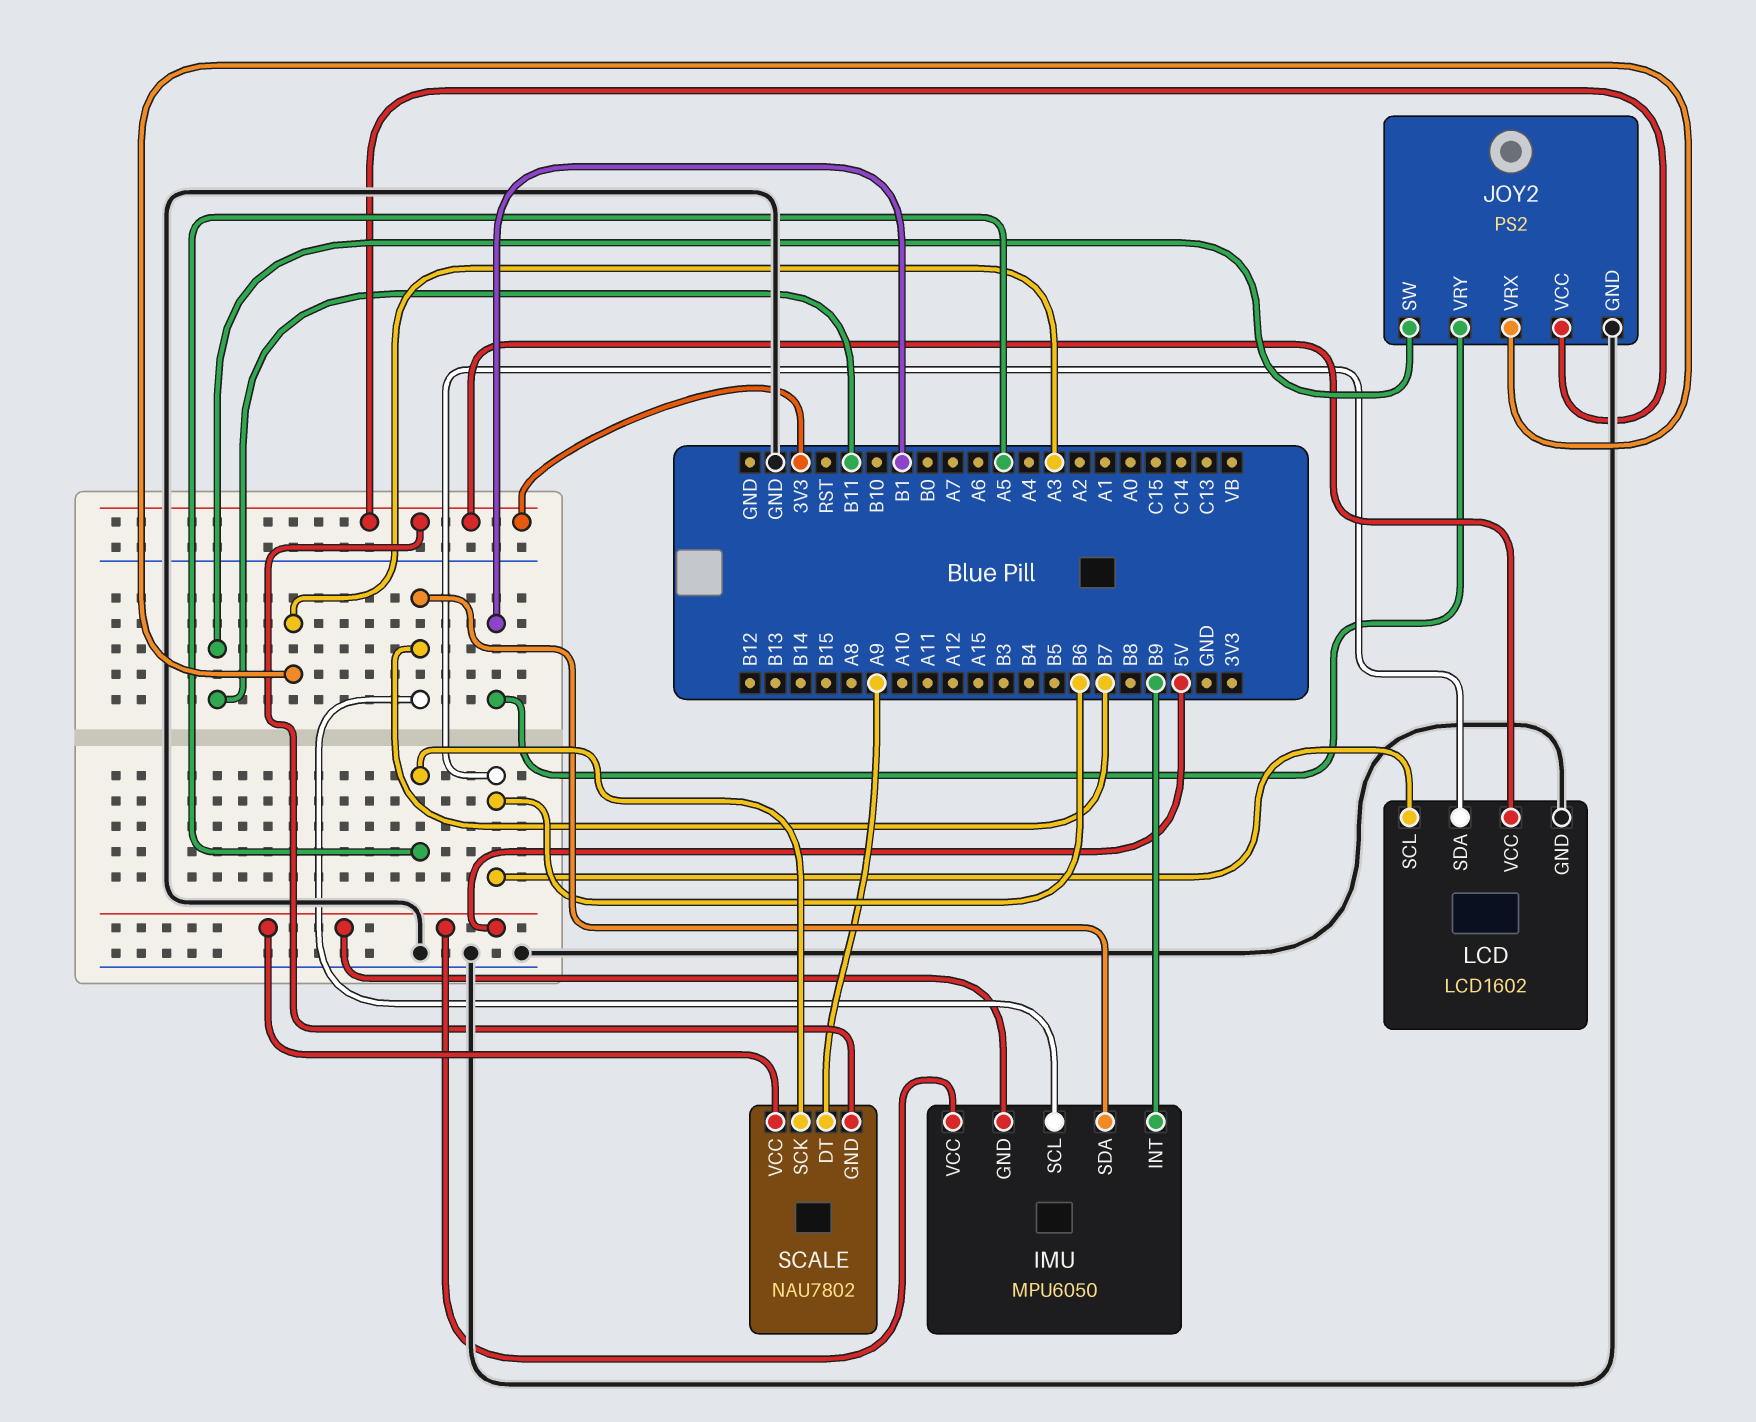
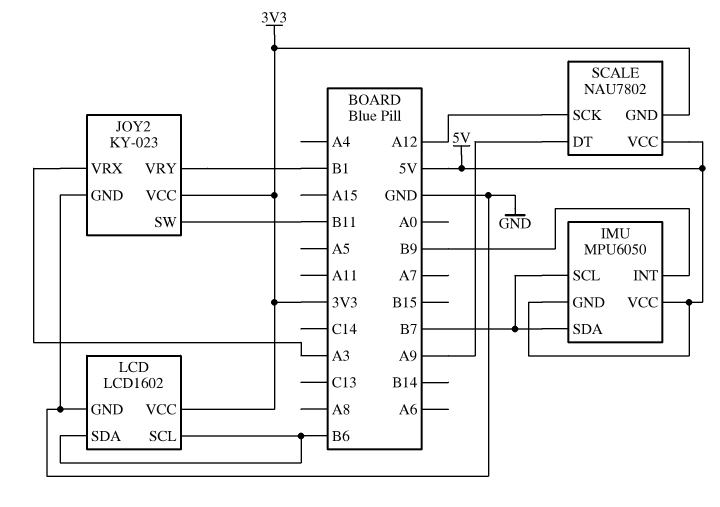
JOY2: PS2 -> KY-023
SCALE pin SCK: A5 -> A12

